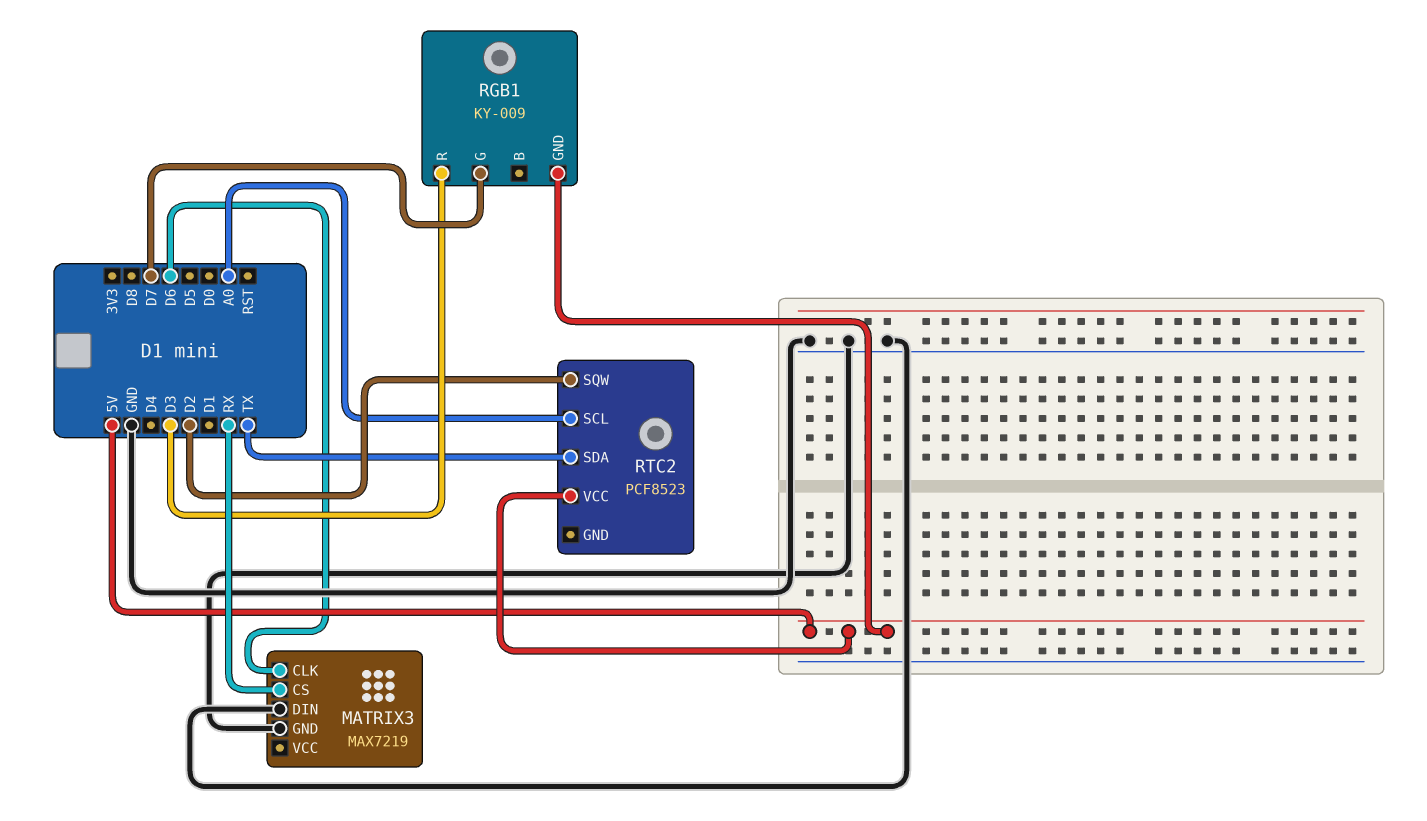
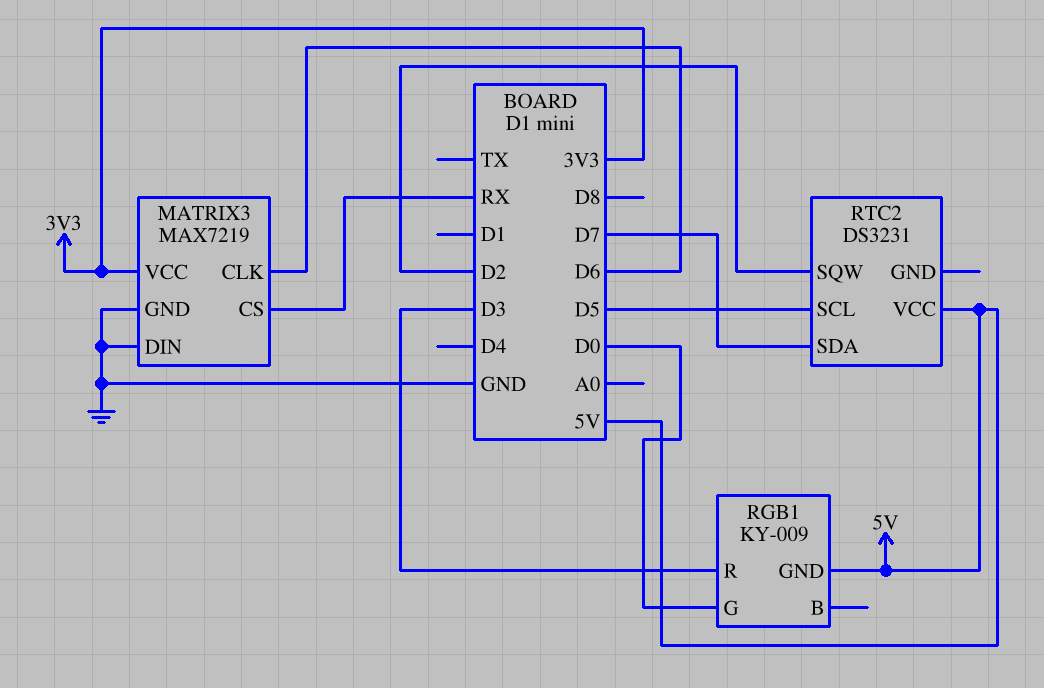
MATRIX3 pin VCC: none -> 3V3
RGB1 pin G: D7 -> D0
RTC2: PCF8523 -> DS3231
RTC2 pin SCL: A0 -> D5
RTC2 pin SDA: TX -> D7

